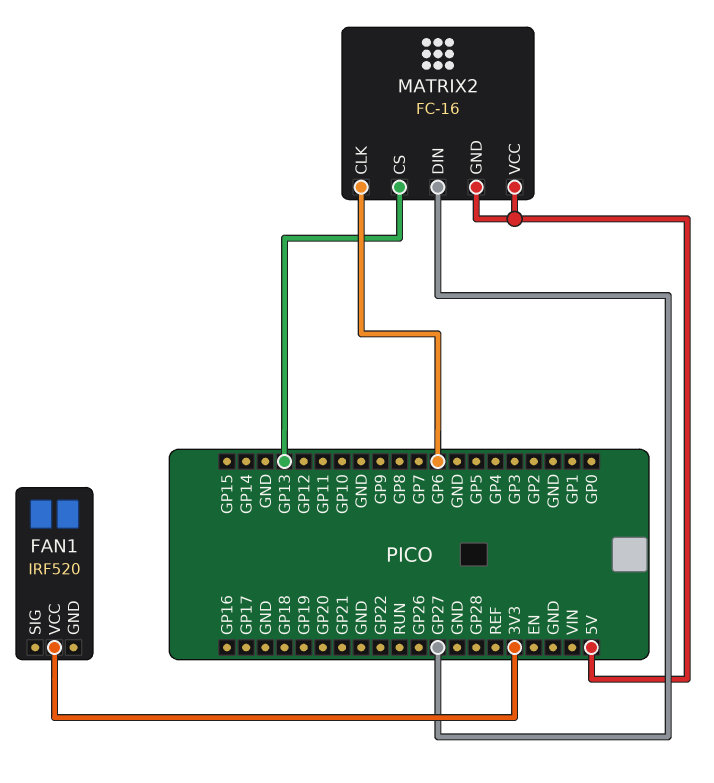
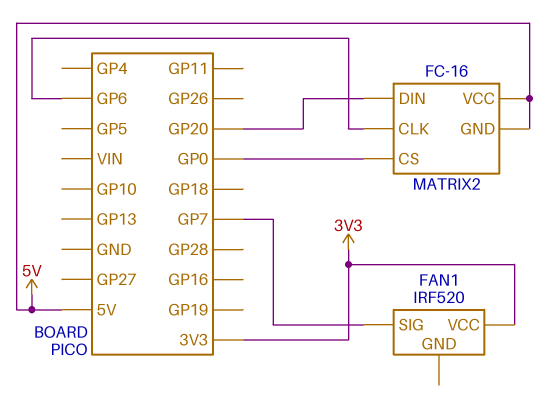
FAN1 pin SIG: none -> GP7
MATRIX2 pin CS: GP13 -> GP0
MATRIX2 pin DIN: GP27 -> GP20

